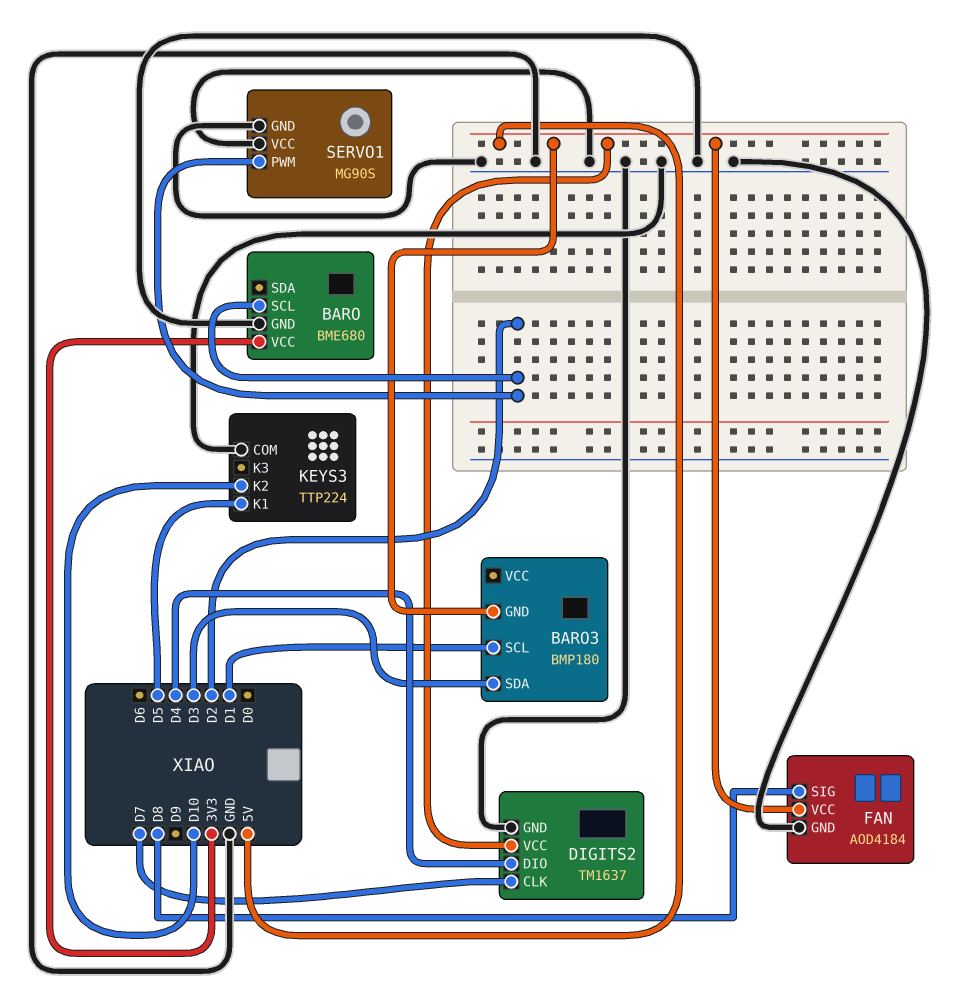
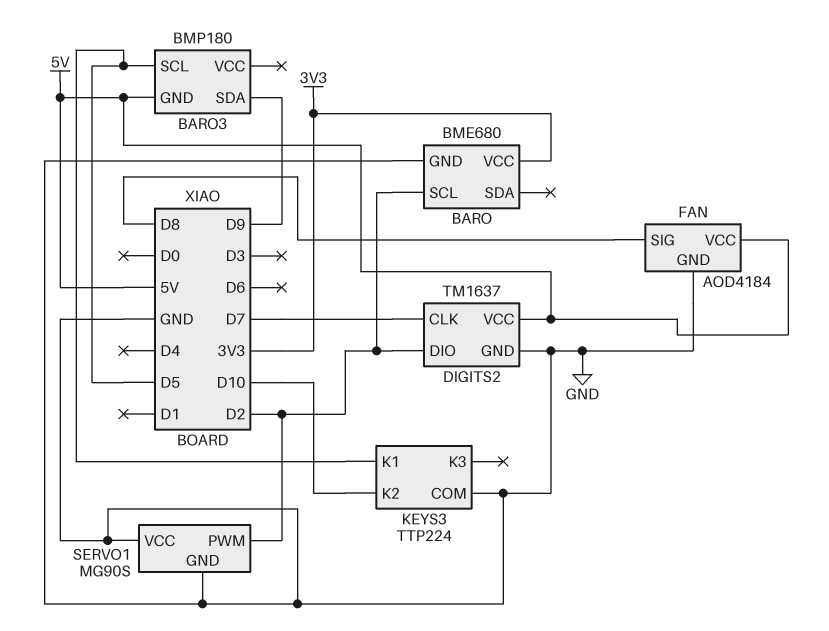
BARO3 pin SCL: D1 -> D5
BARO3 pin SDA: D3 -> D9
DIGITS2 pin DIO: D4 -> D2

